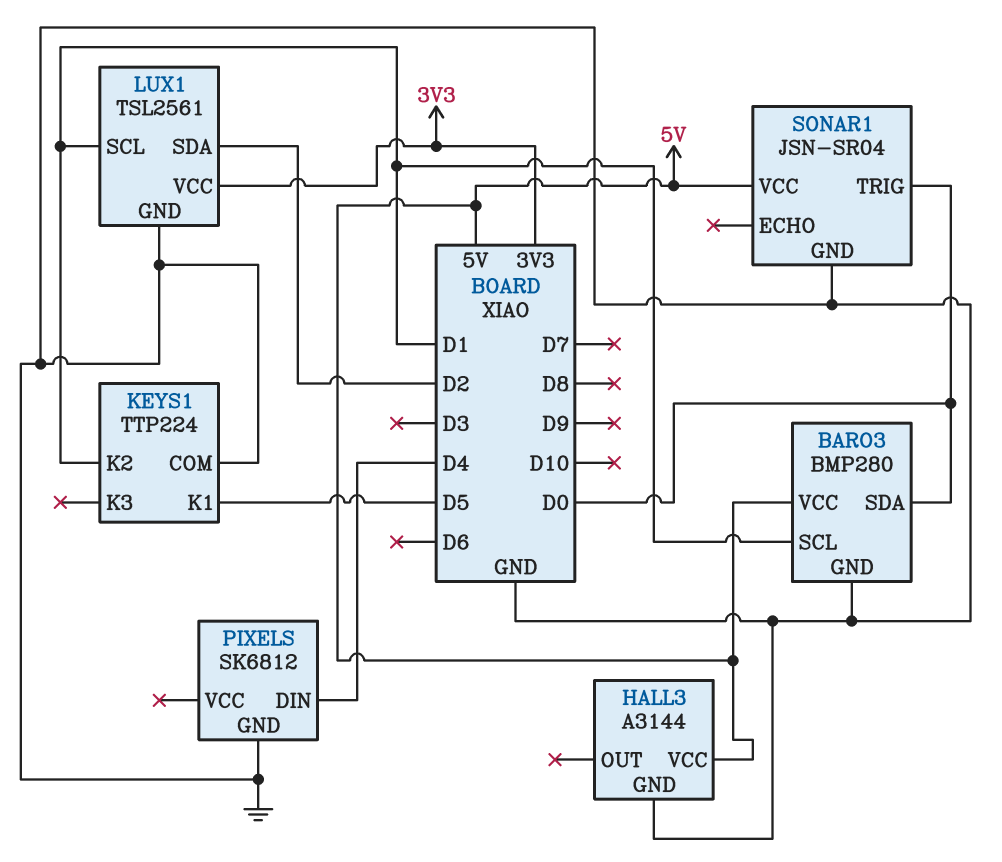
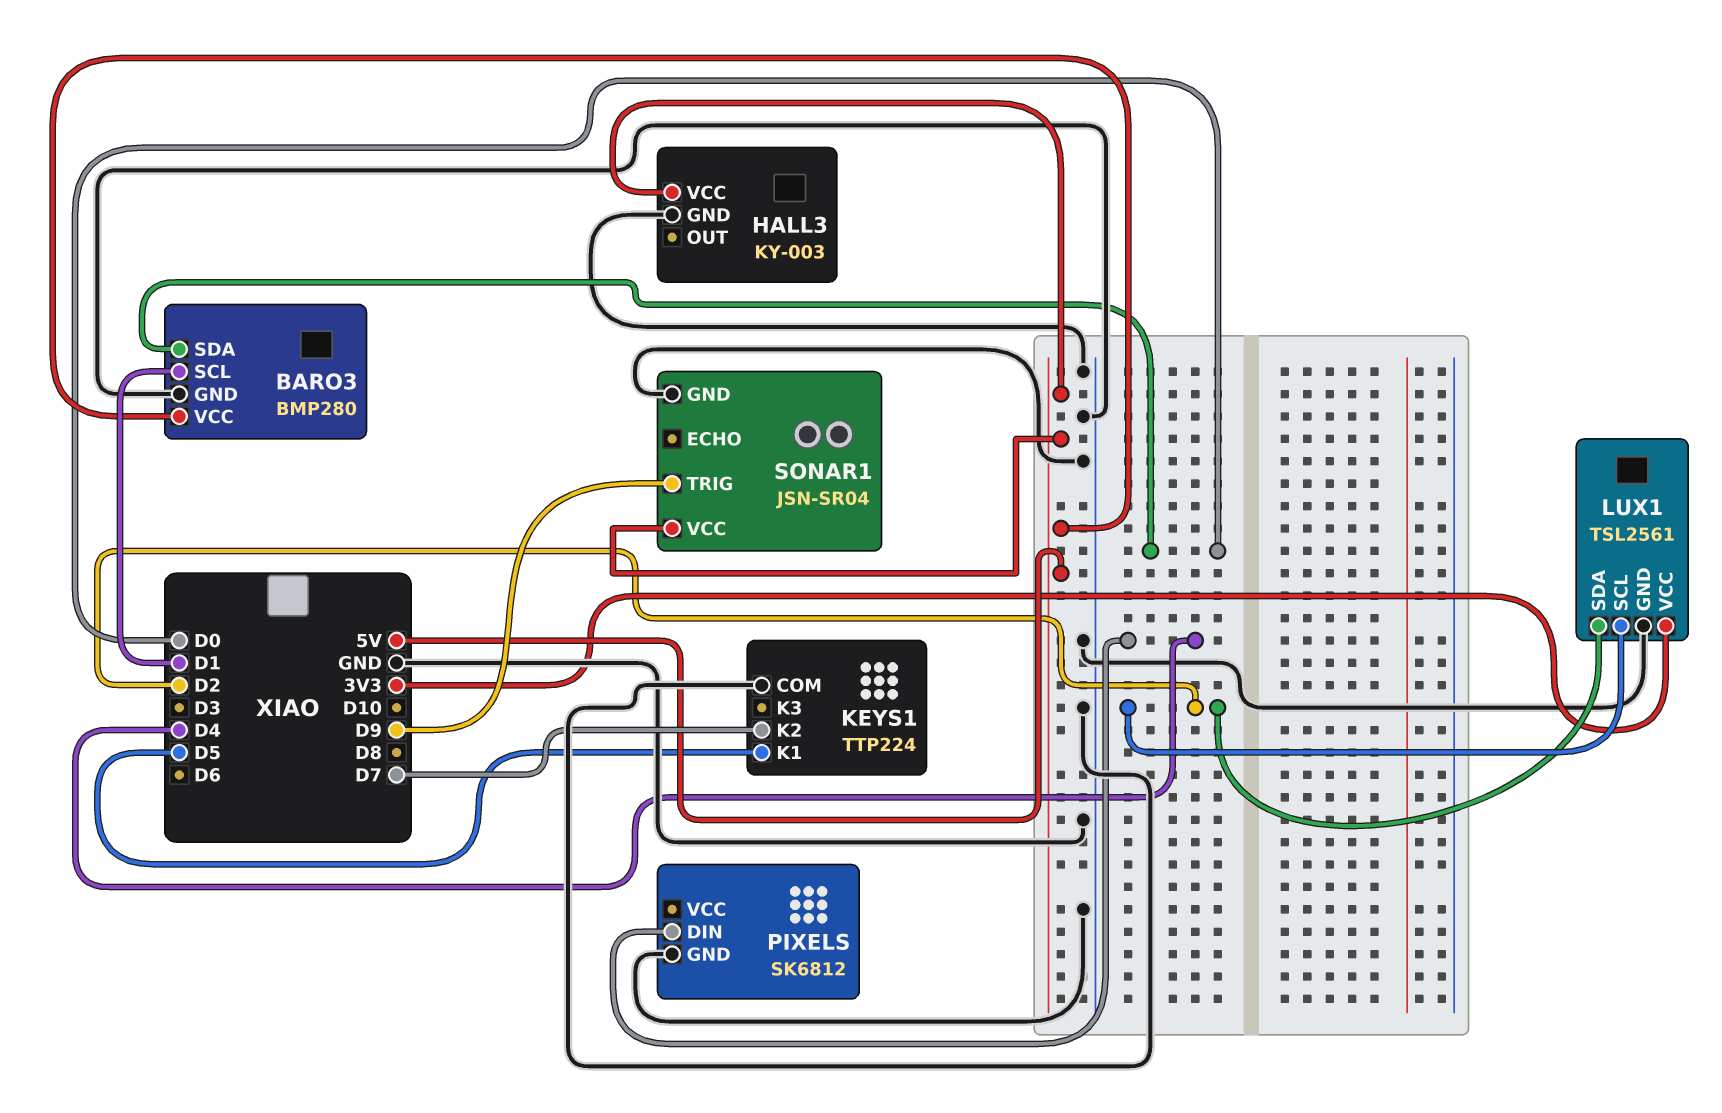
HALL3: A3144 -> KY-003
KEYS1 pin K2: D1 -> D7
LUX1 pin SCL: D1 -> D2
SONAR1 pin TRIG: D0 -> D9

